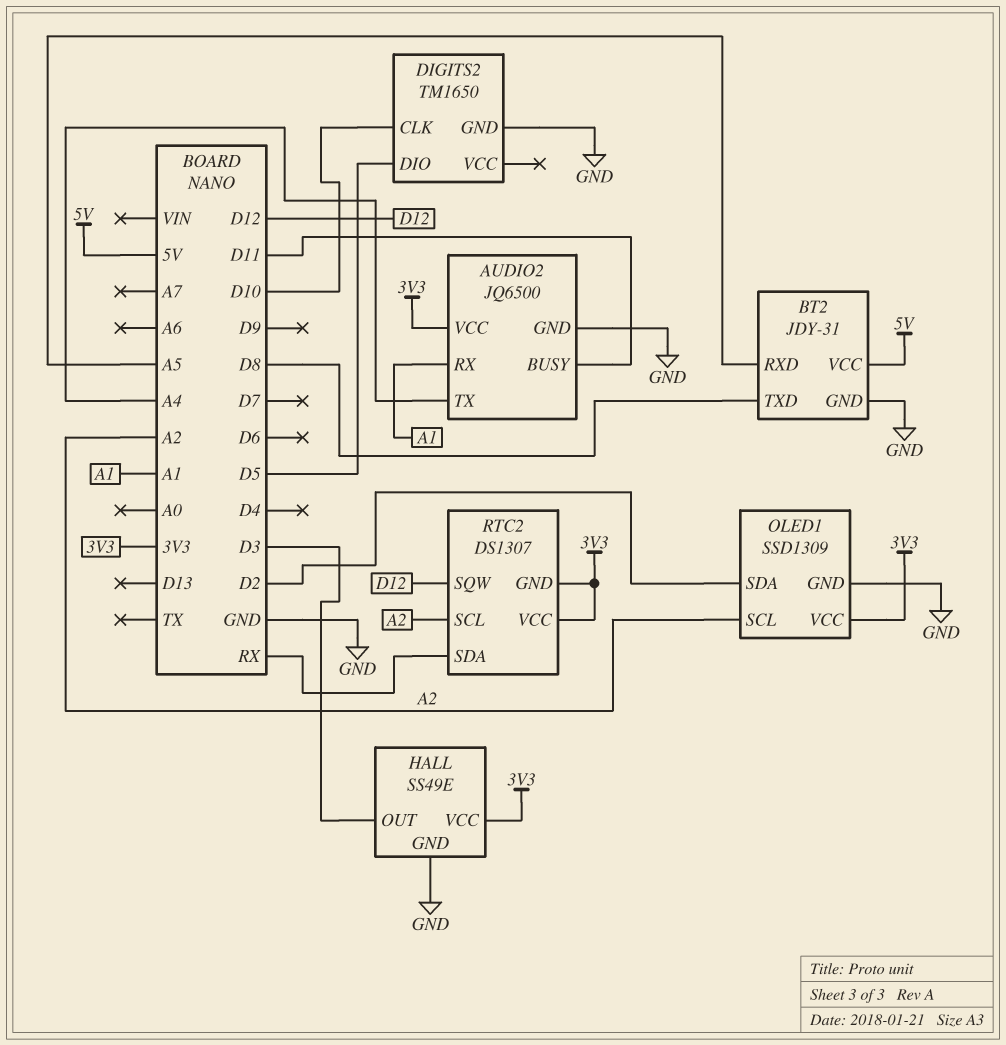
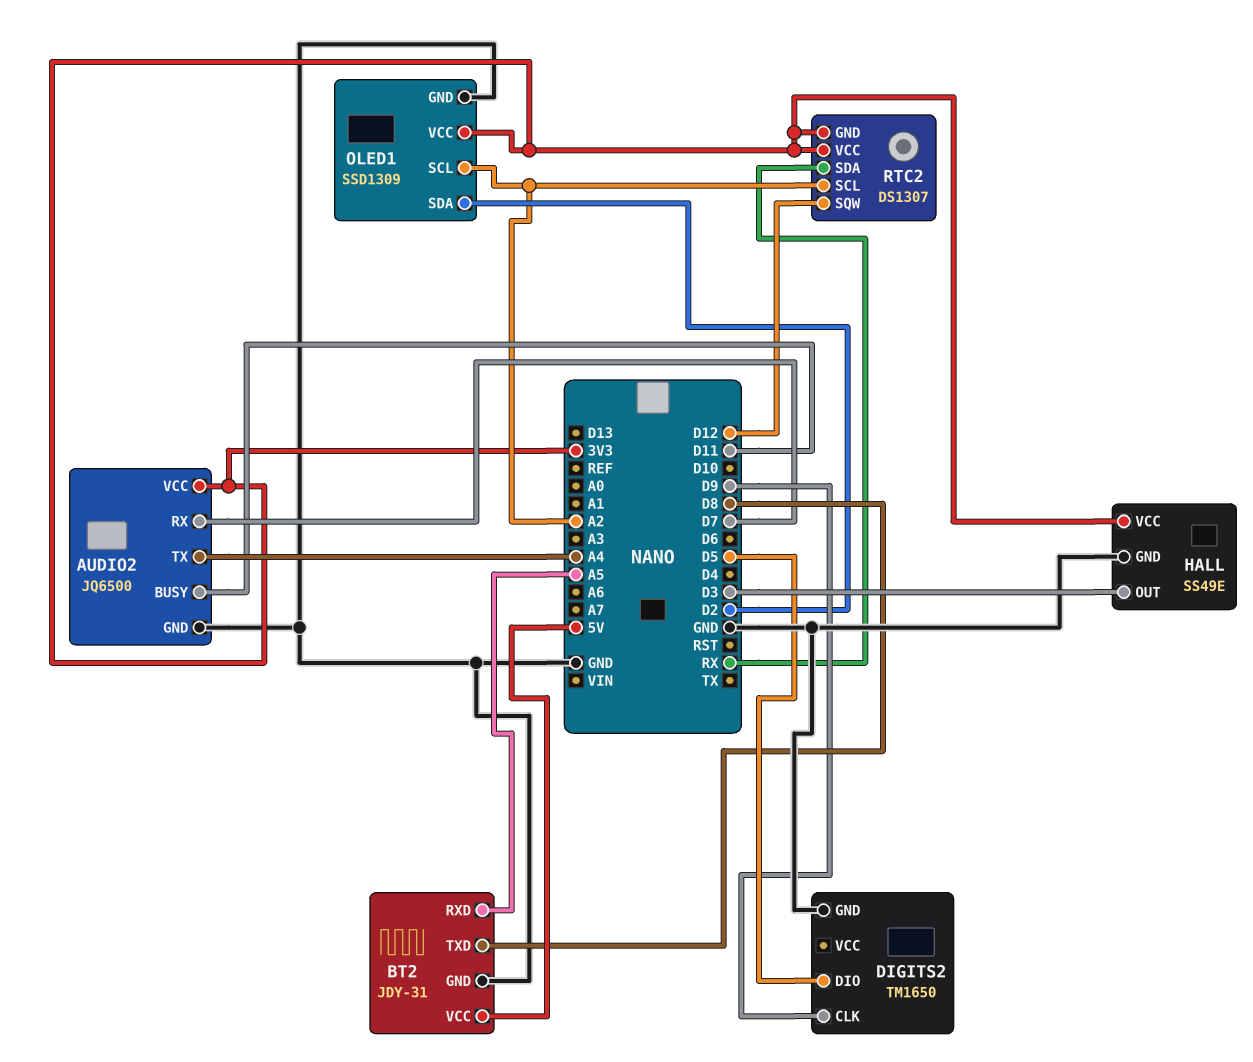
AUDIO2 pin RX: A1 -> D7
DIGITS2 pin CLK: D10 -> D9

